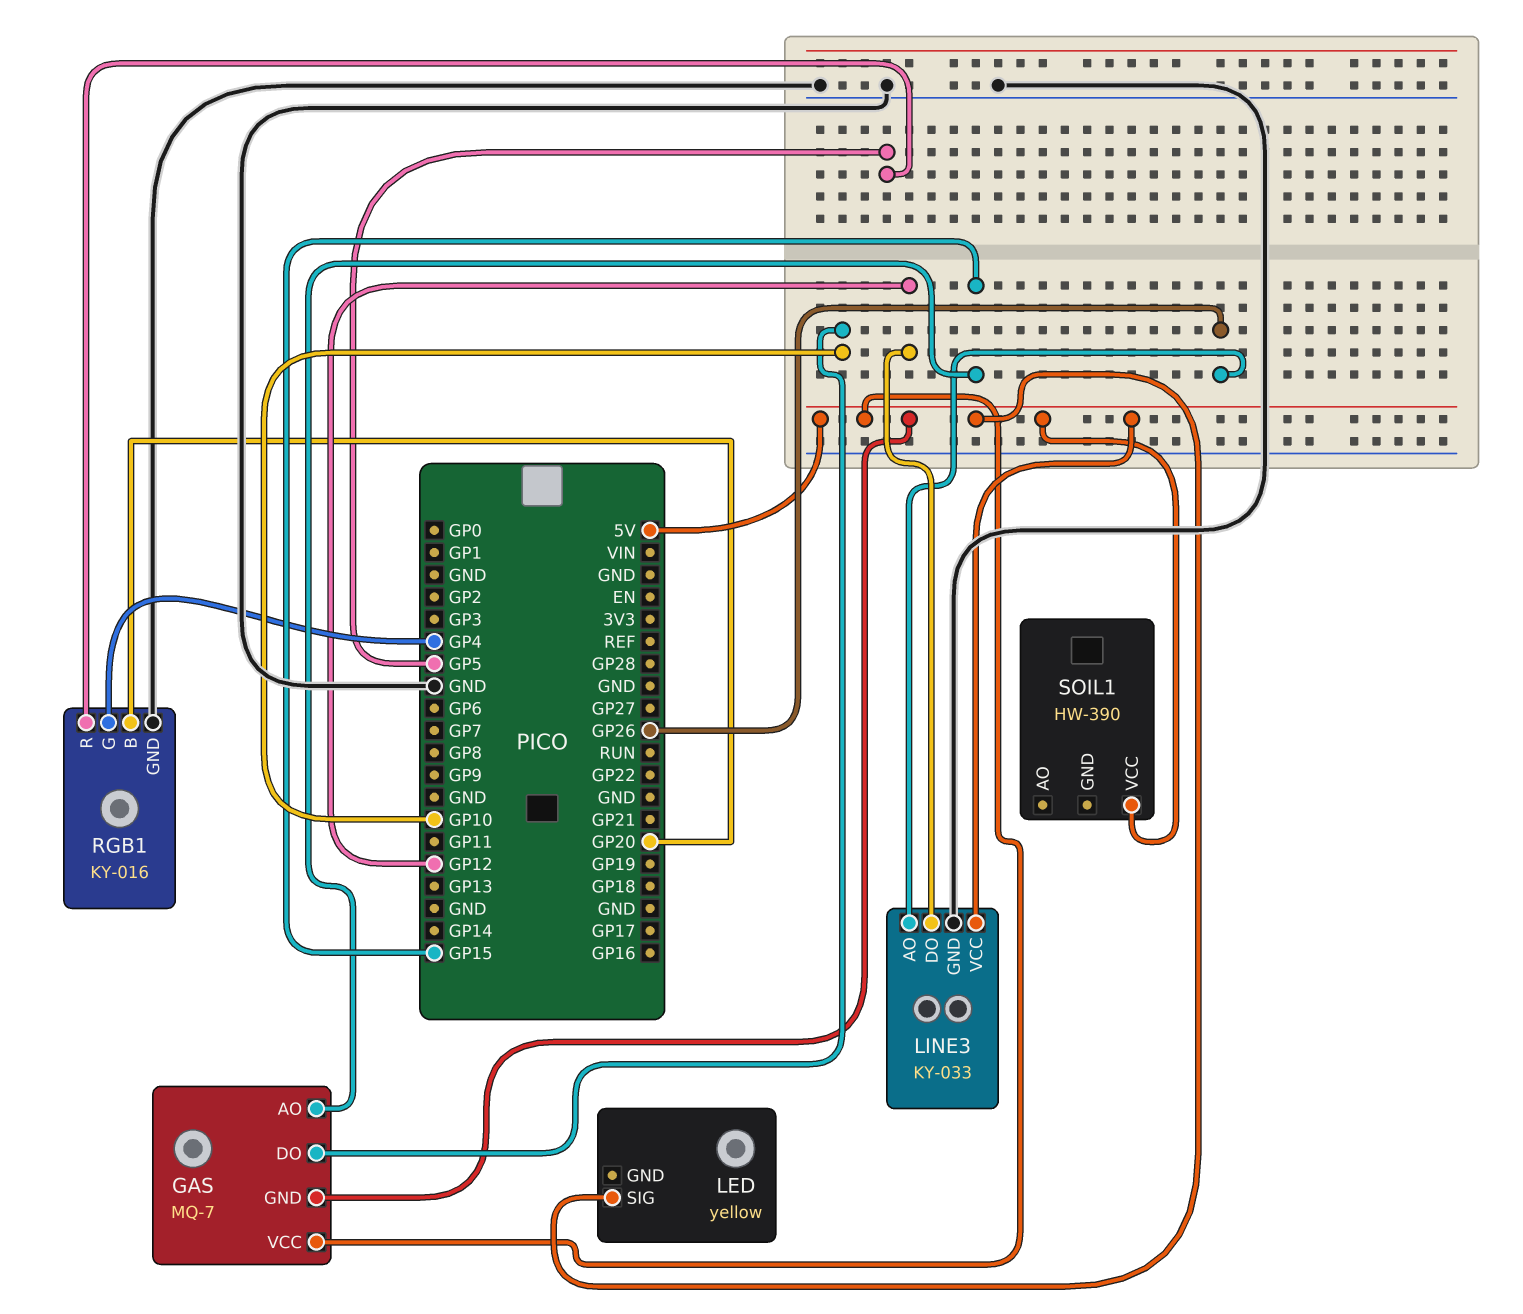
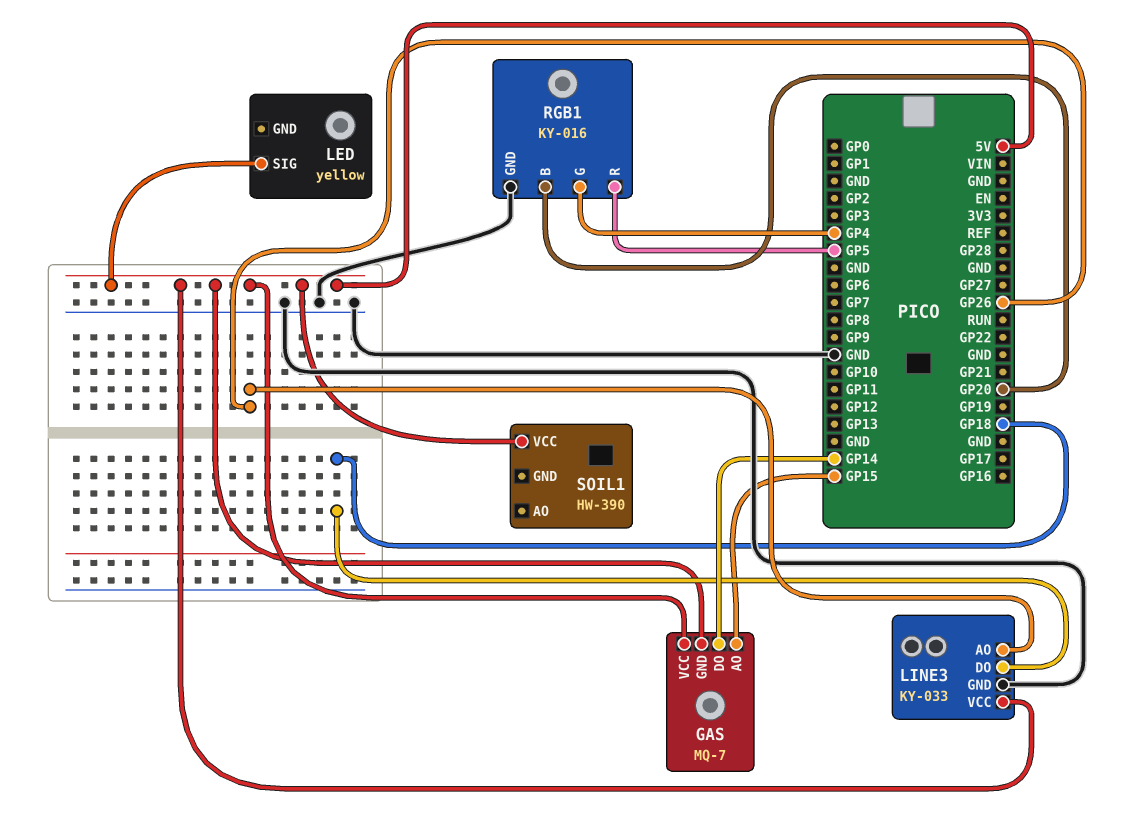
GAS pin DO: GP10 -> GP14
LINE3 pin DO: GP12 -> GP18

